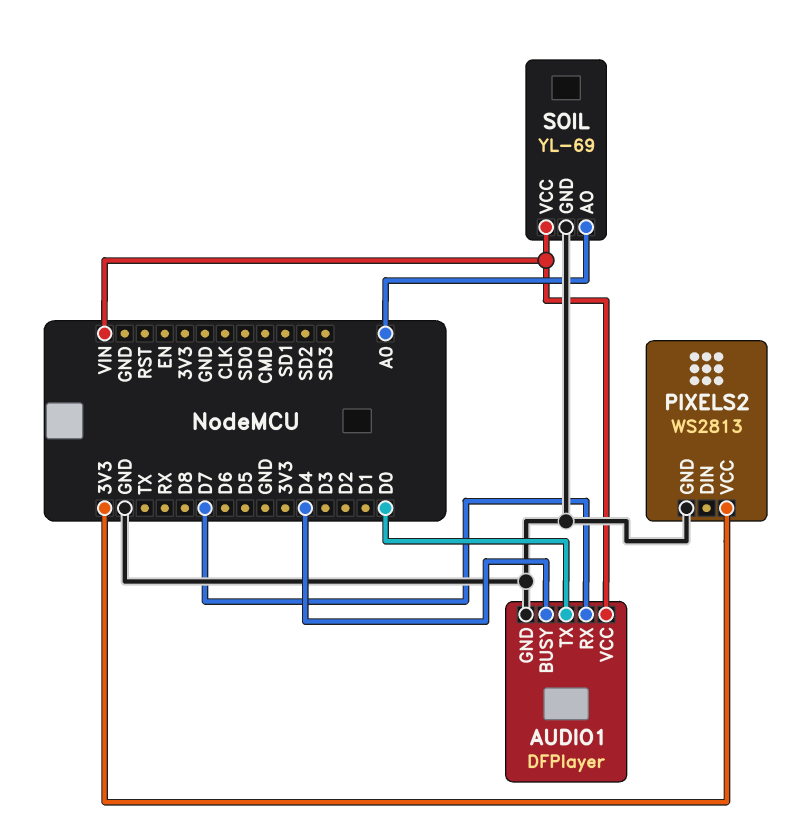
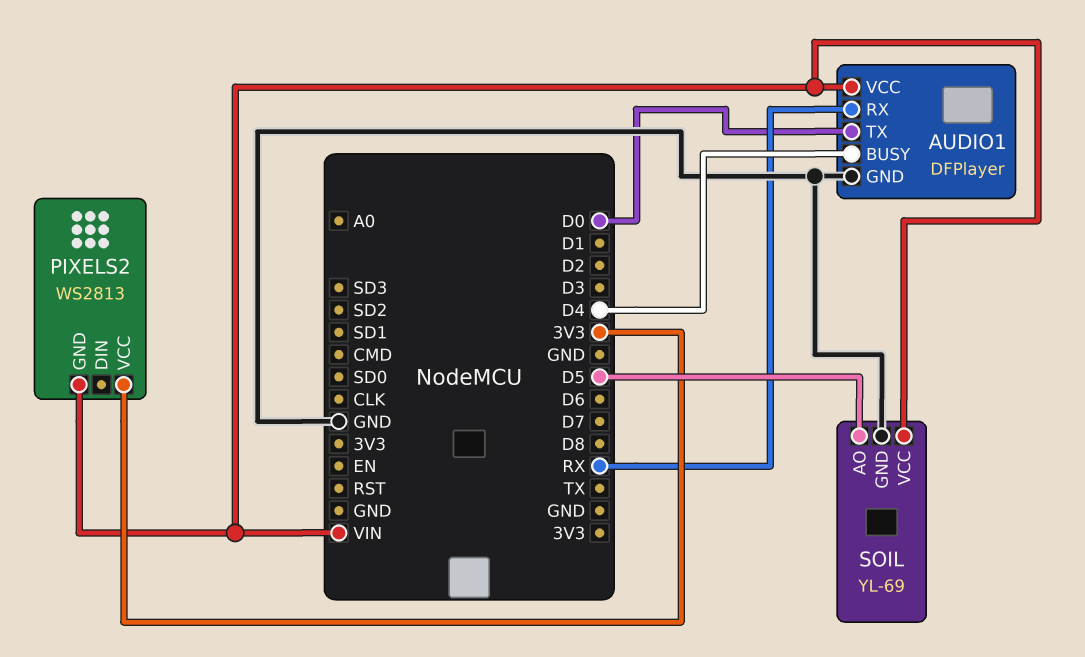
AUDIO1 pin RX: D7 -> RX
PIXELS2 pin GND: GND -> VIN
SOIL pin AO: A0 -> D5

